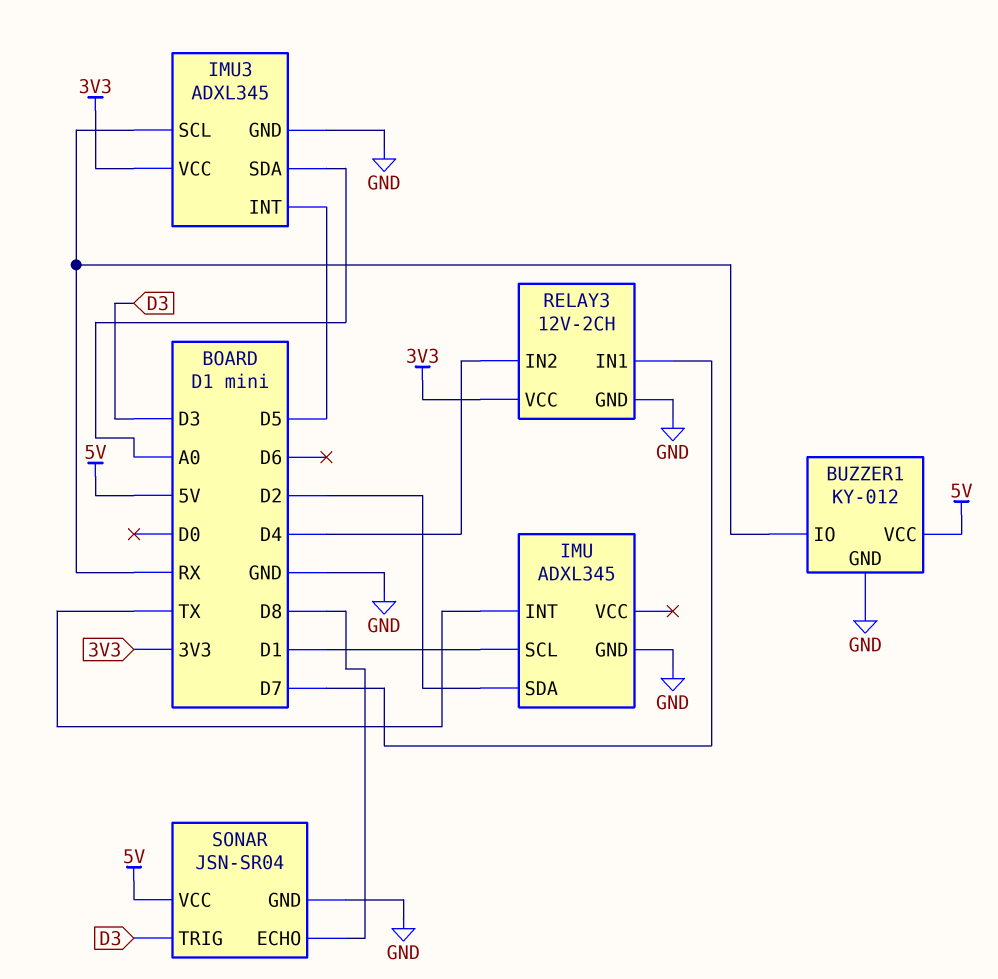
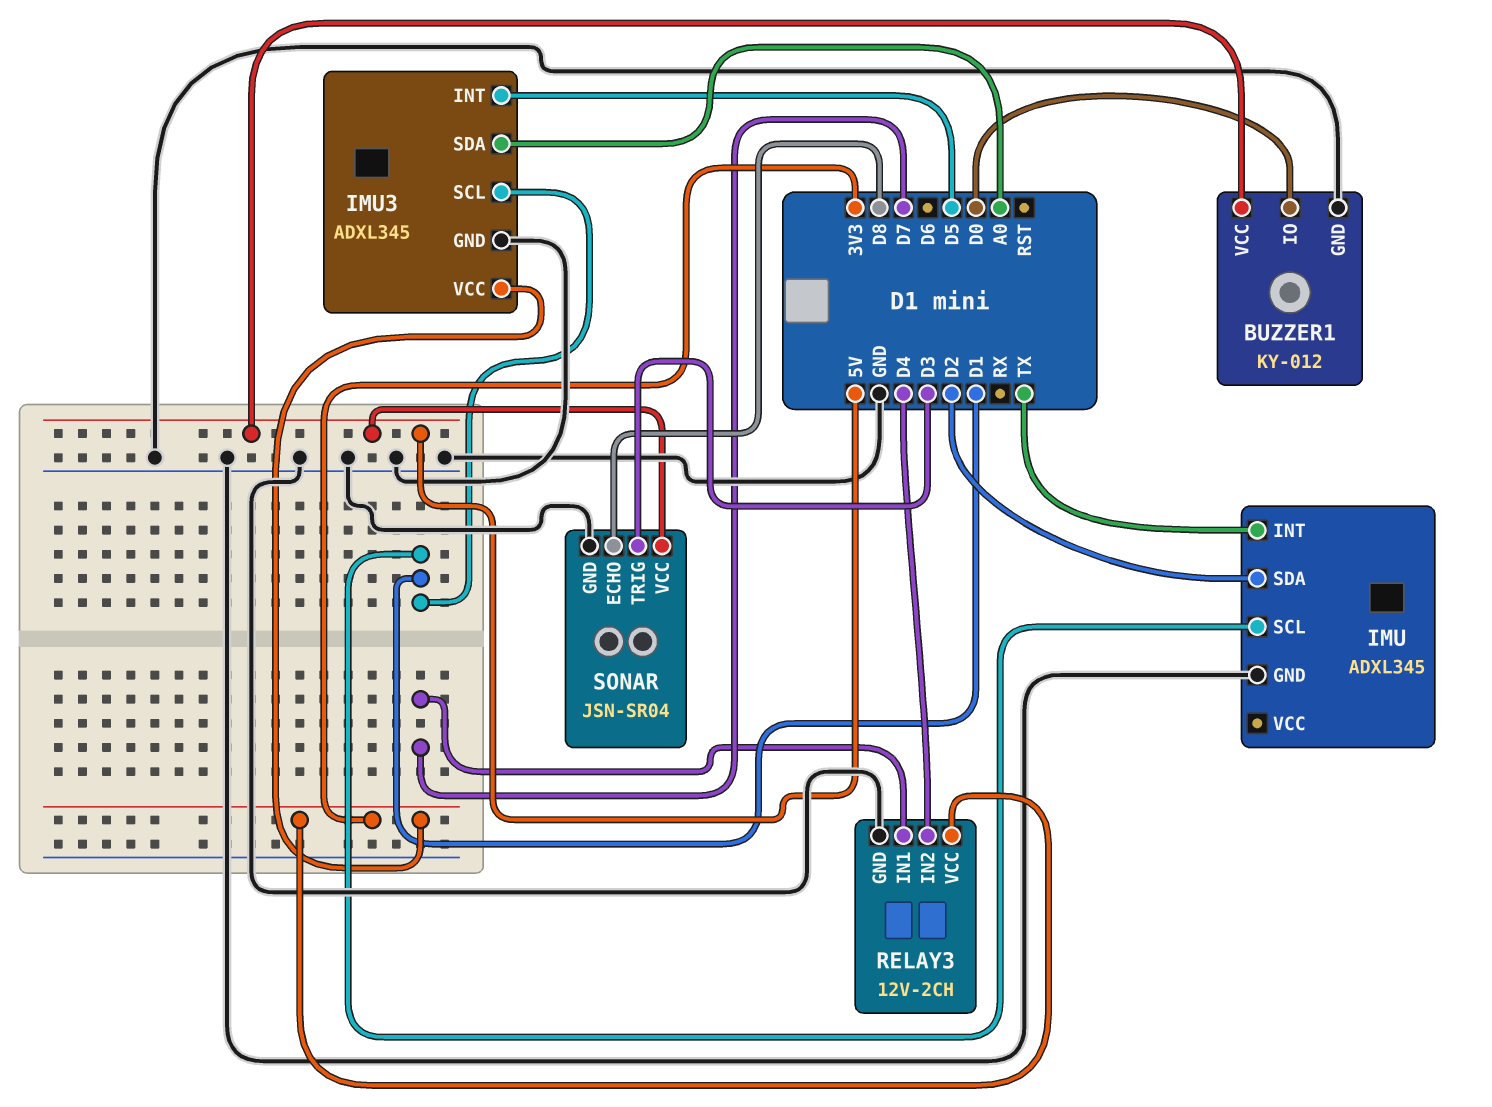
BUZZER1 pin IO: RX -> D0
IMU3 pin SCL: RX -> D1

